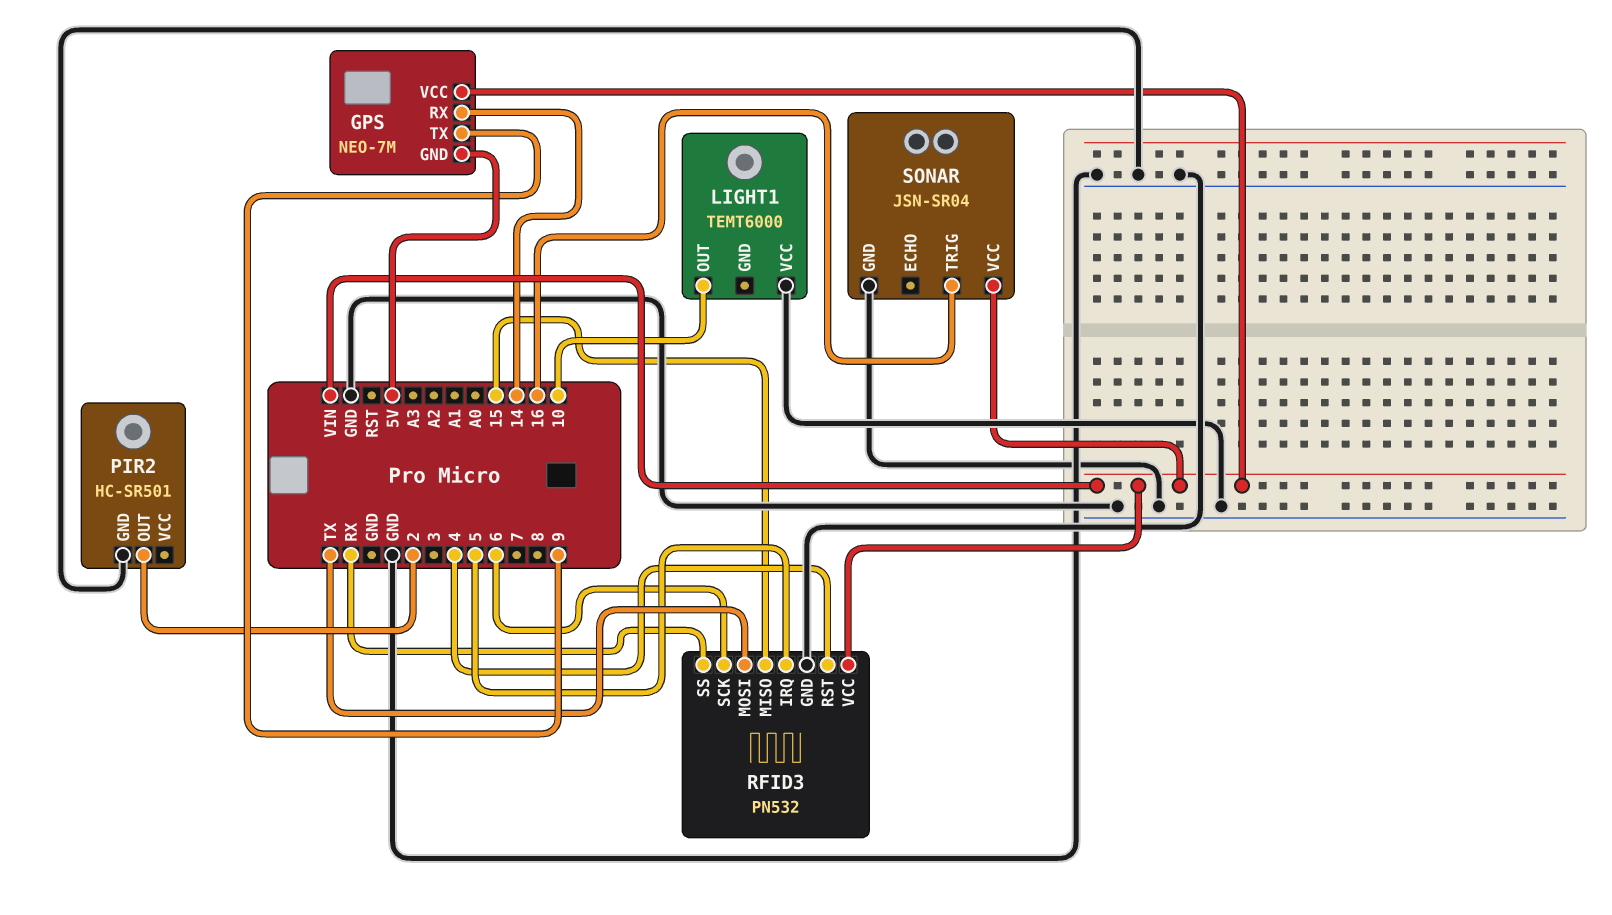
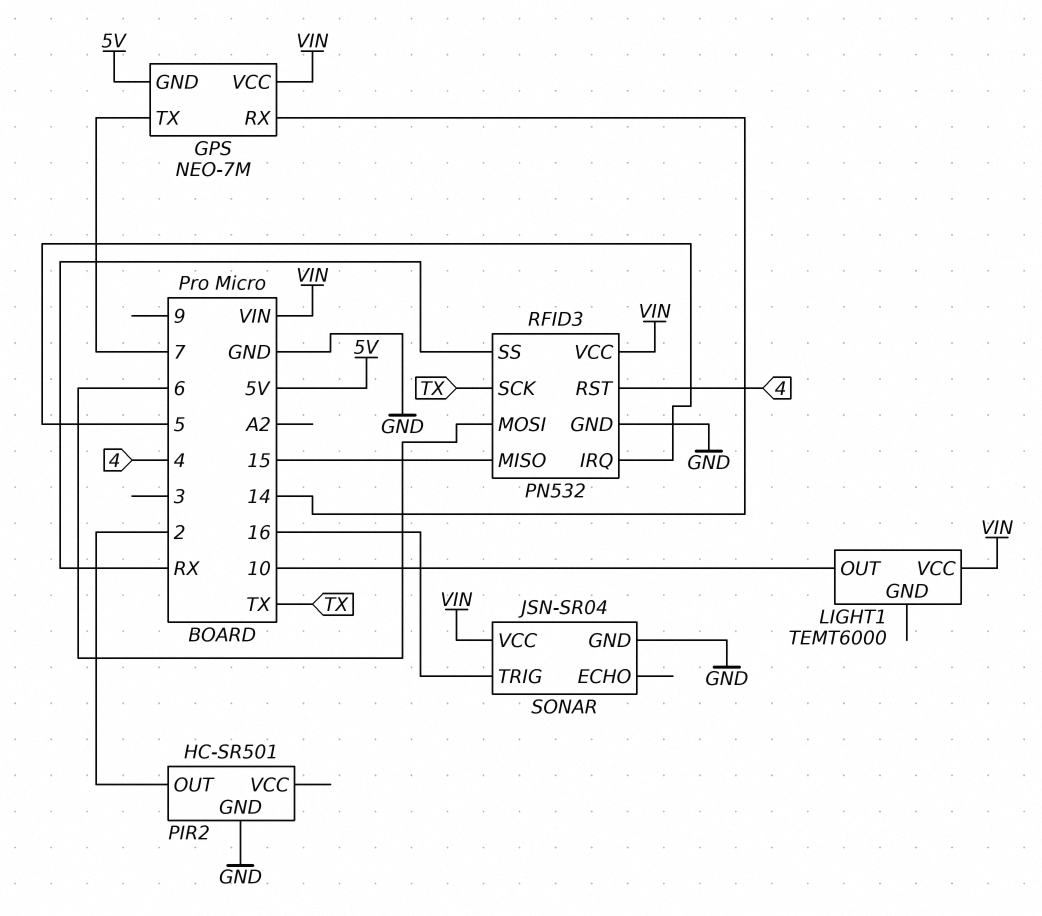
GPS pin TX: 9 -> 7
LIGHT1 pin VCC: GND -> VIN
RFID3 pin MOSI: TX -> 6
RFID3 pin SCK: 6 -> TX

